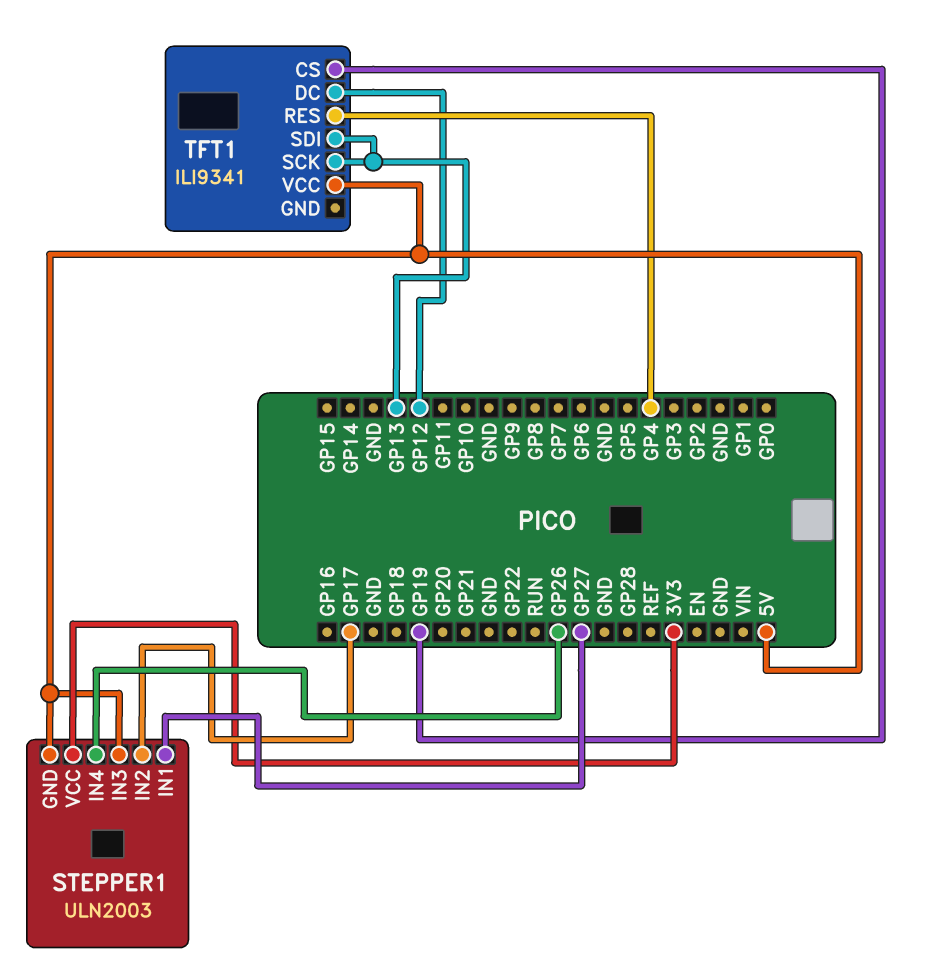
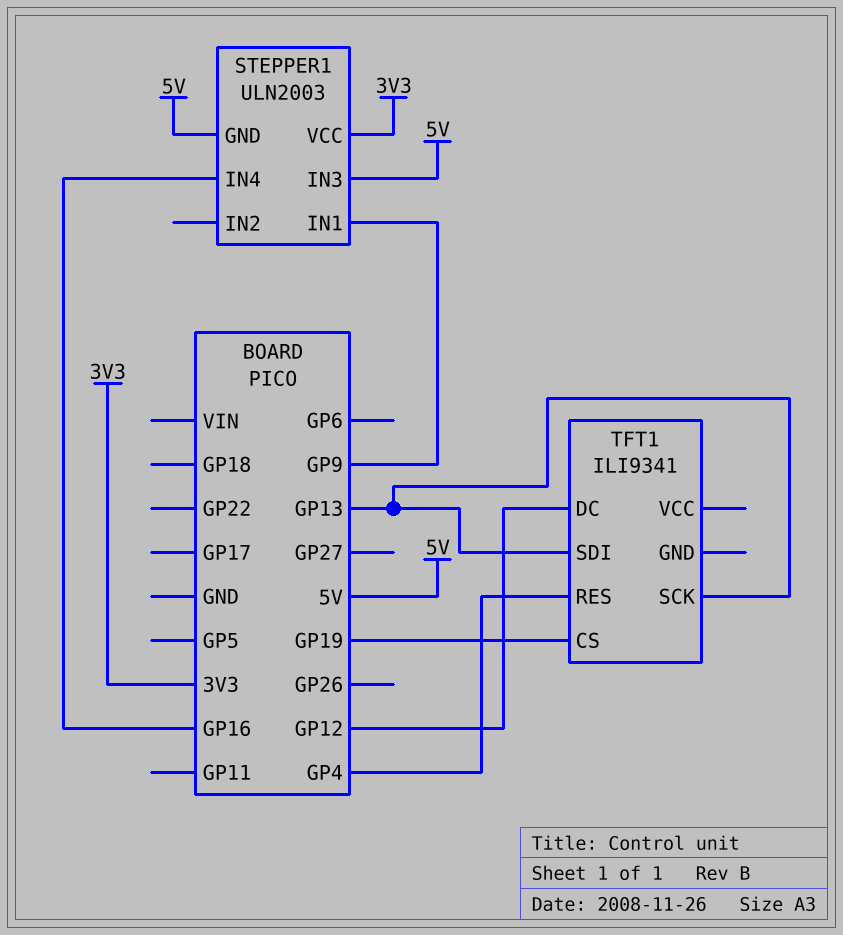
STEPPER1 pin IN1: GP27 -> GP9
STEPPER1 pin IN2: GP17 -> none
STEPPER1 pin IN4: GP26 -> GP16
TFT1 pin VCC: 5V -> none

